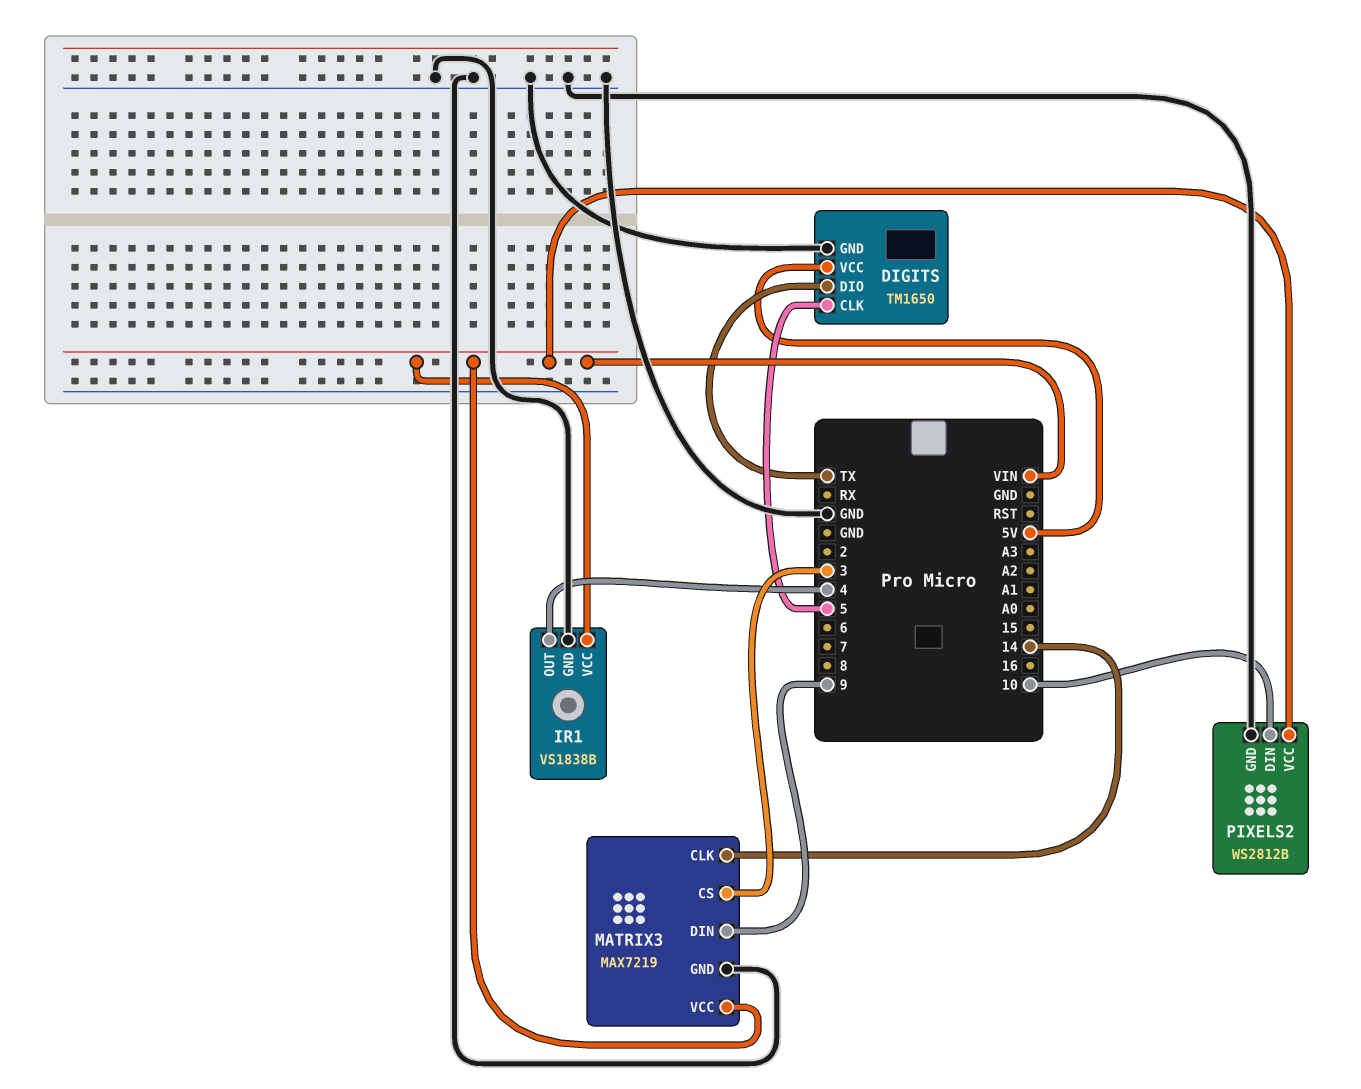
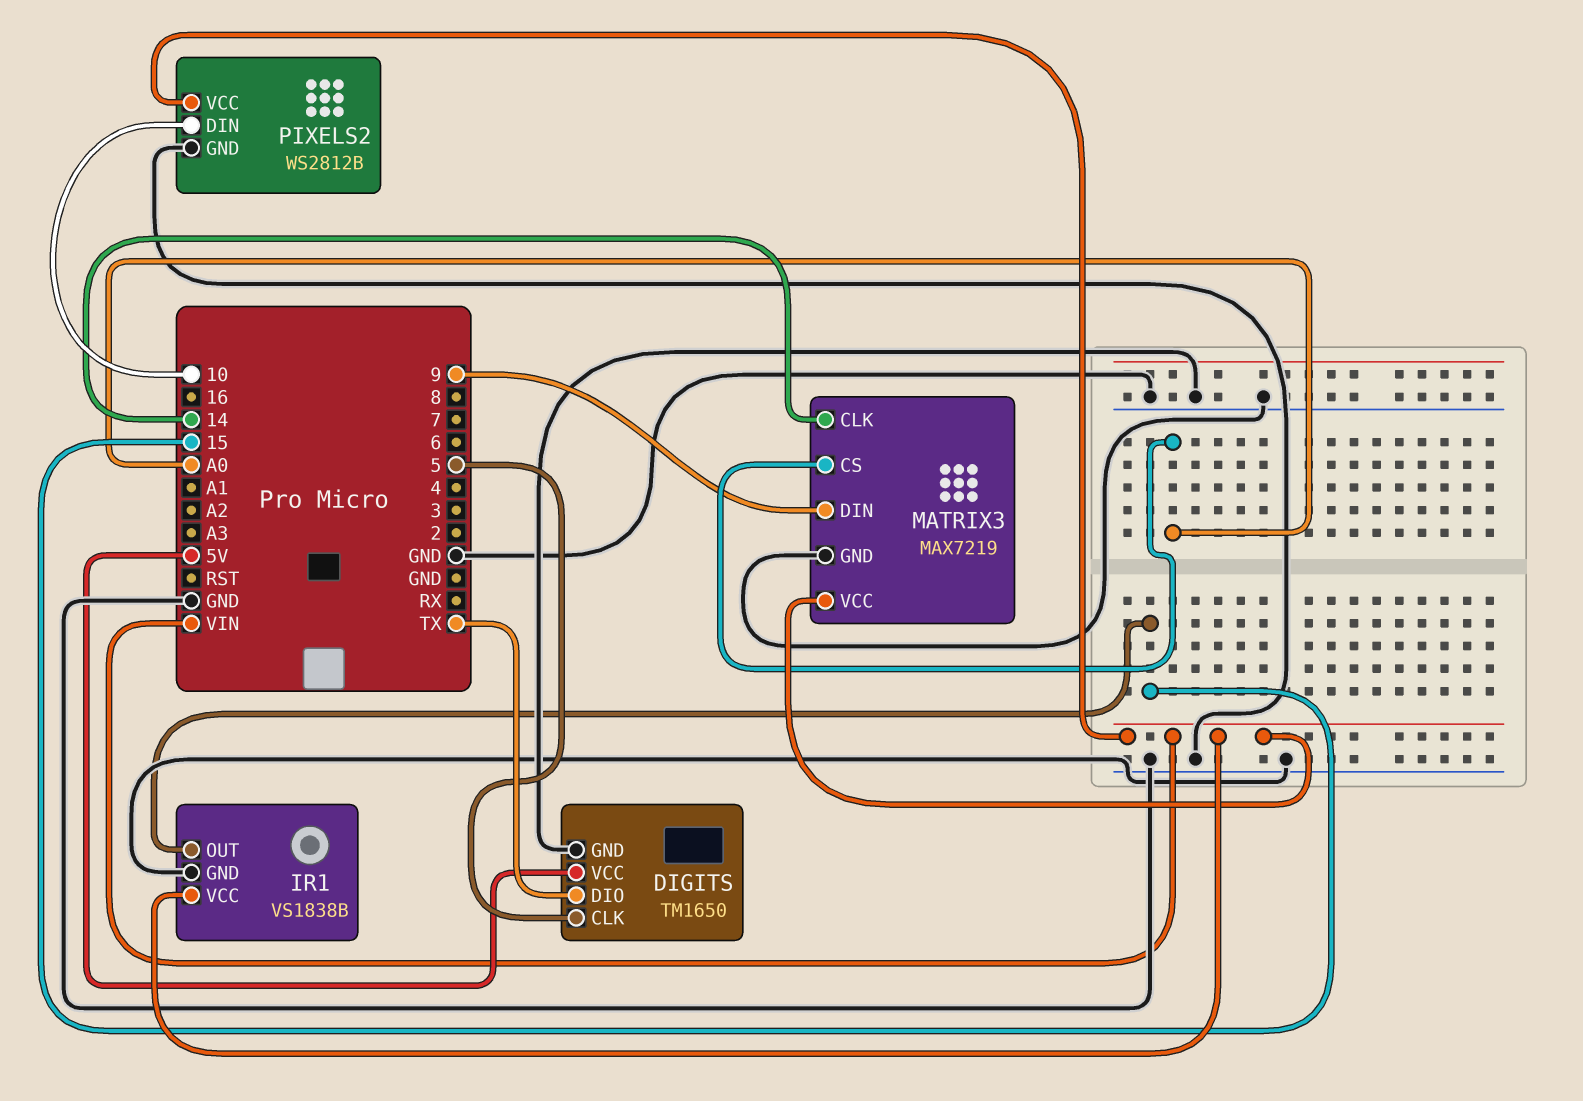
IR1 pin OUT: 4 -> 15
MATRIX3 pin CS: 3 -> A0

